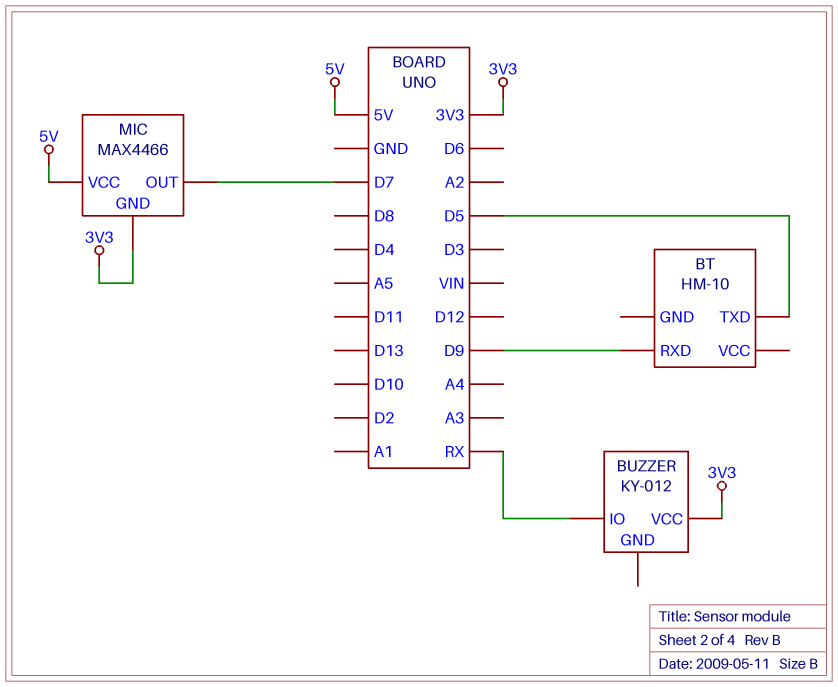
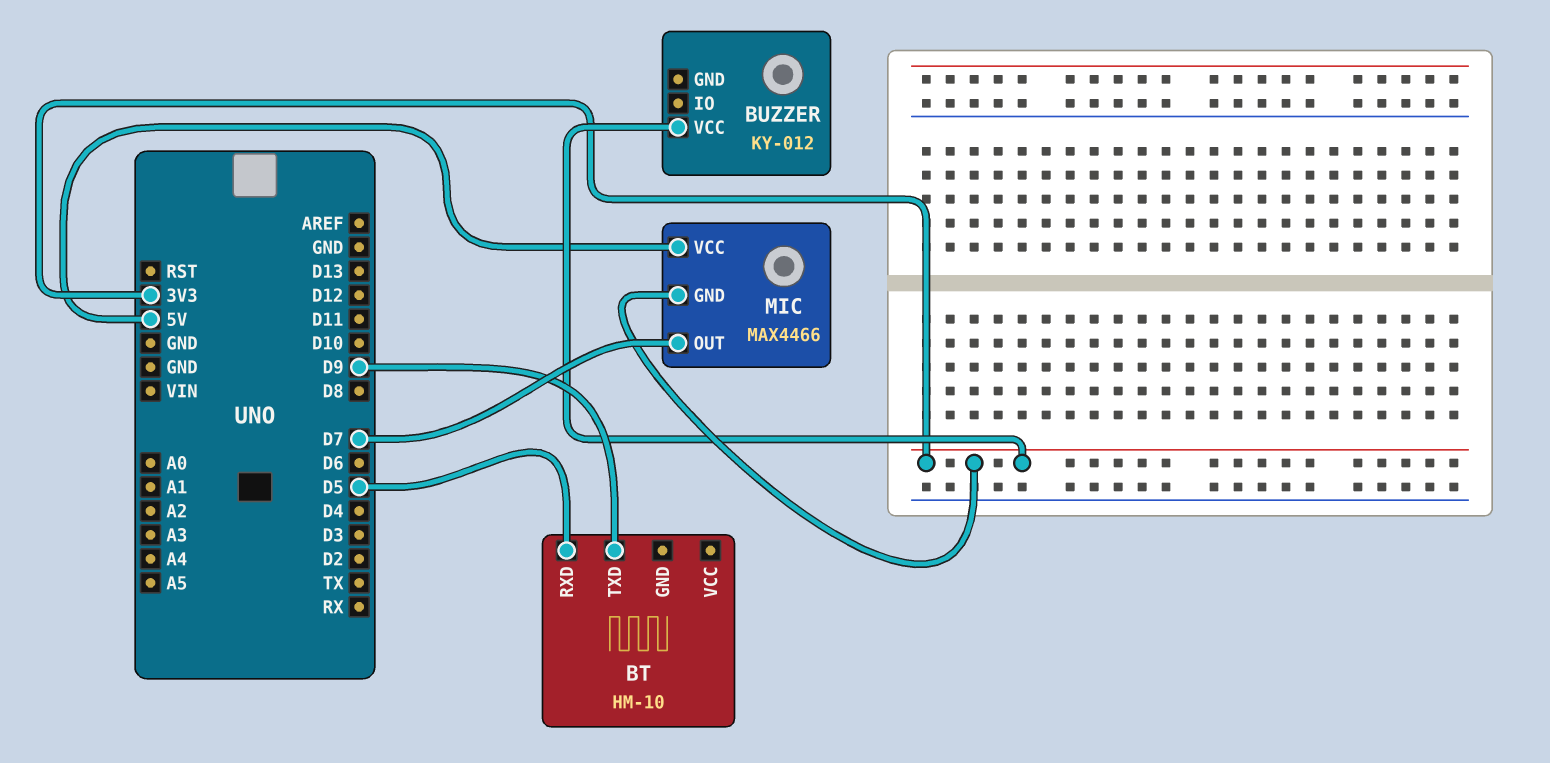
BT pin RXD: D9 -> D5
BT pin TXD: D5 -> D9
BUZZER pin IO: RX -> none

